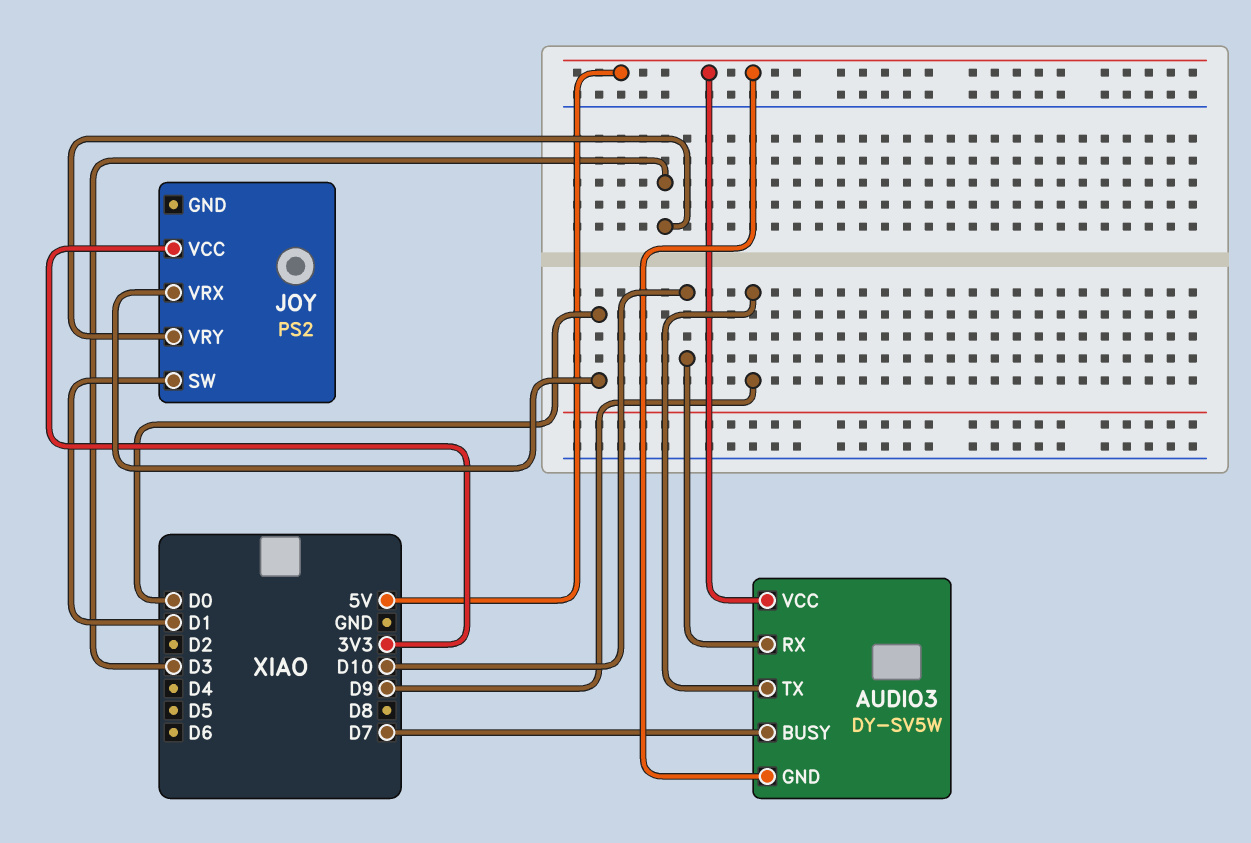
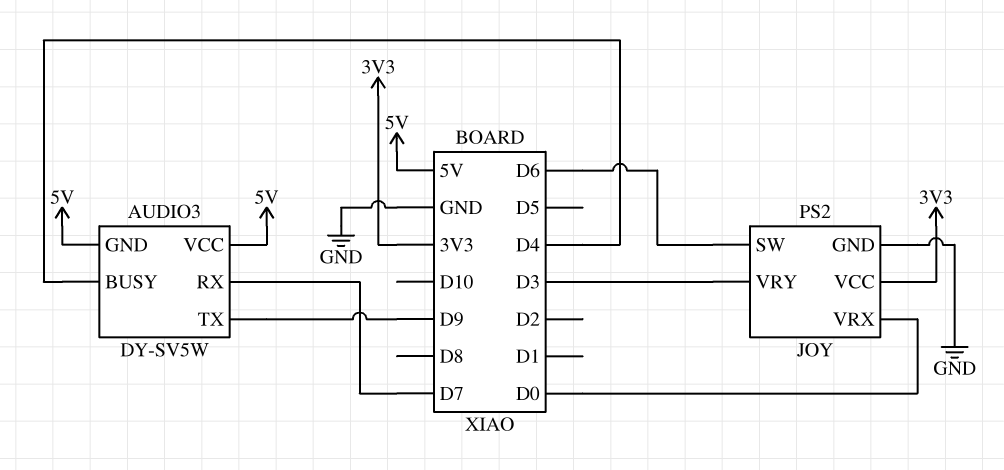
AUDIO3 pin BUSY: D7 -> D4
AUDIO3 pin RX: D10 -> D7
JOY pin GND: none -> GND
JOY pin SW: D1 -> D6

